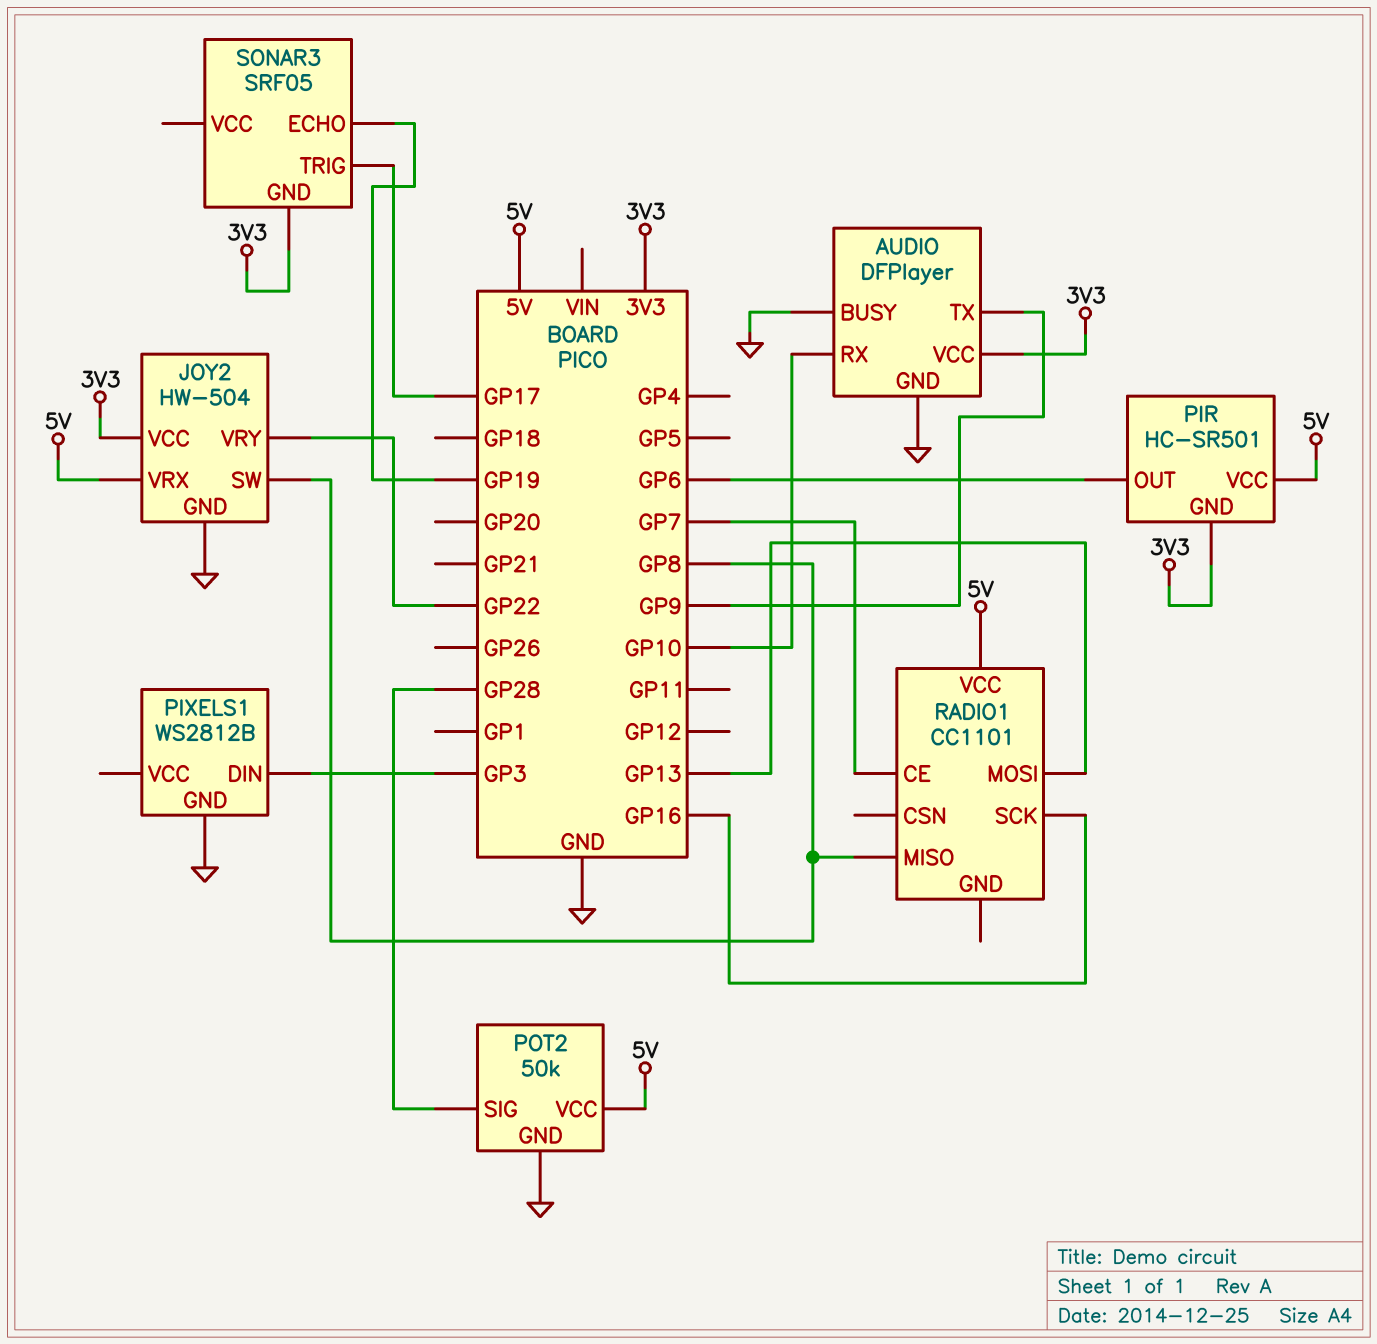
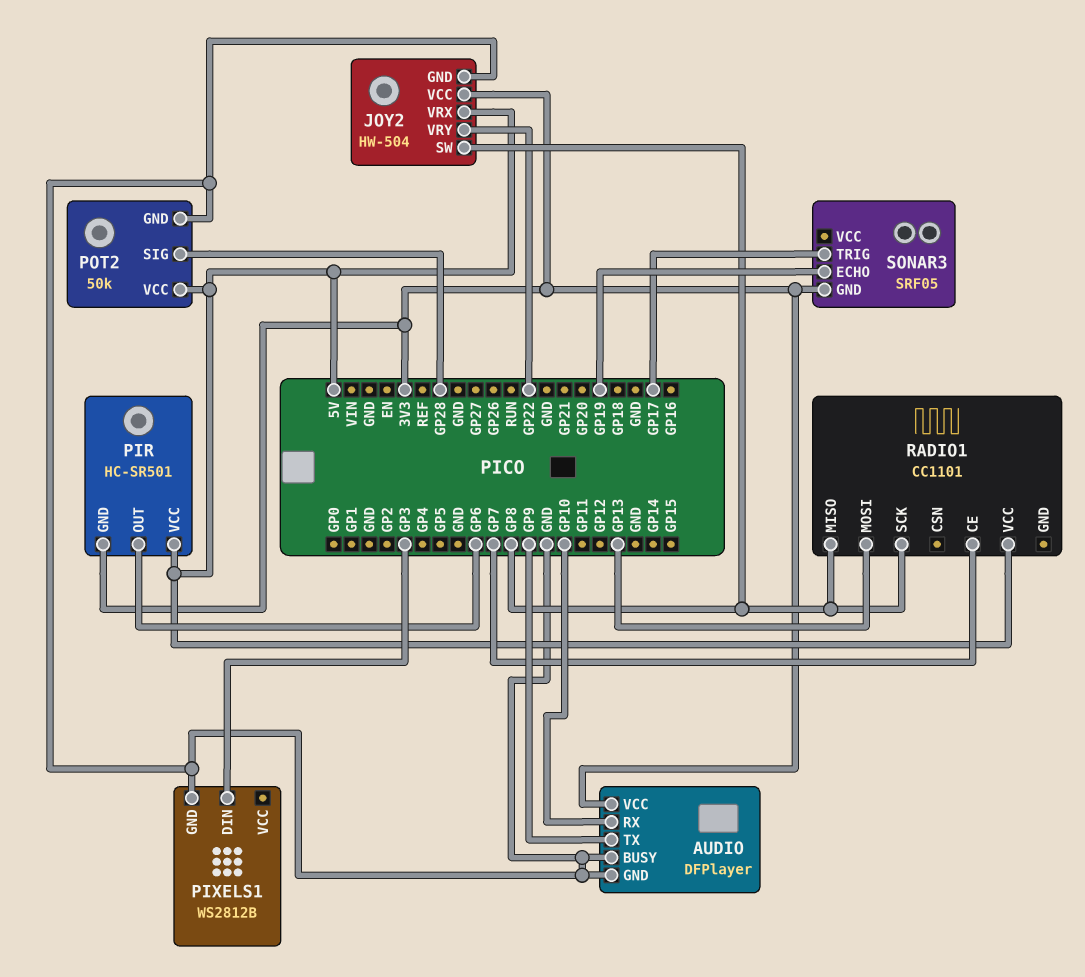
RADIO1 pin SCK: GP16 -> GP8

